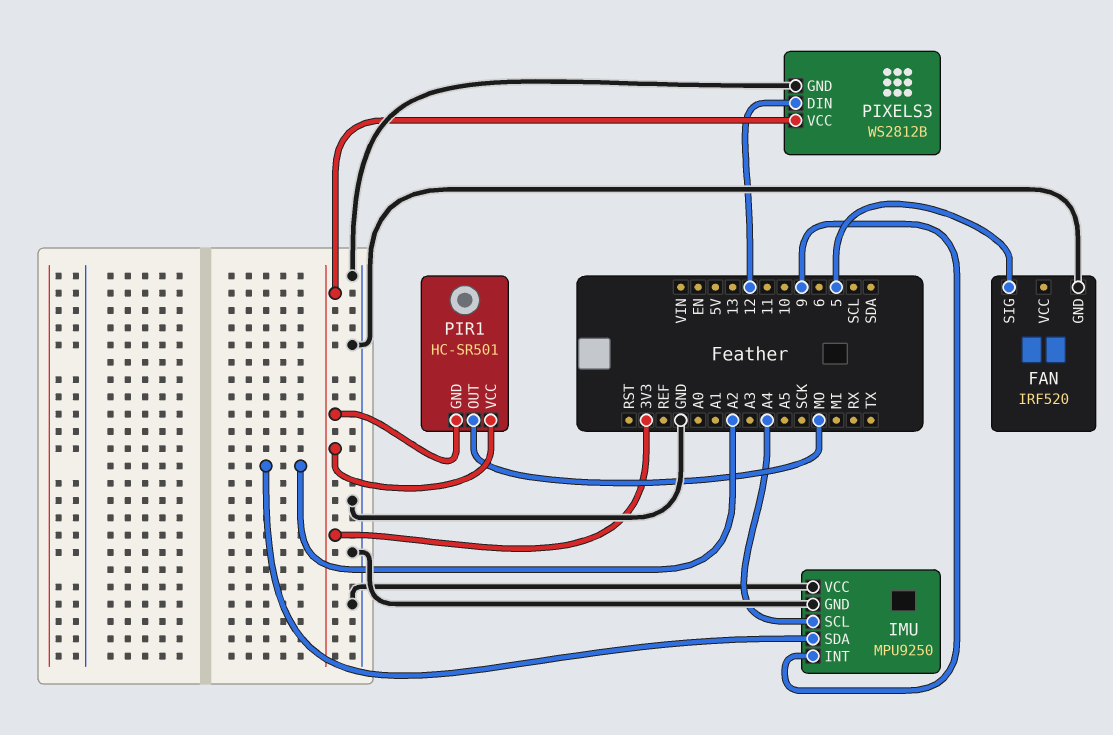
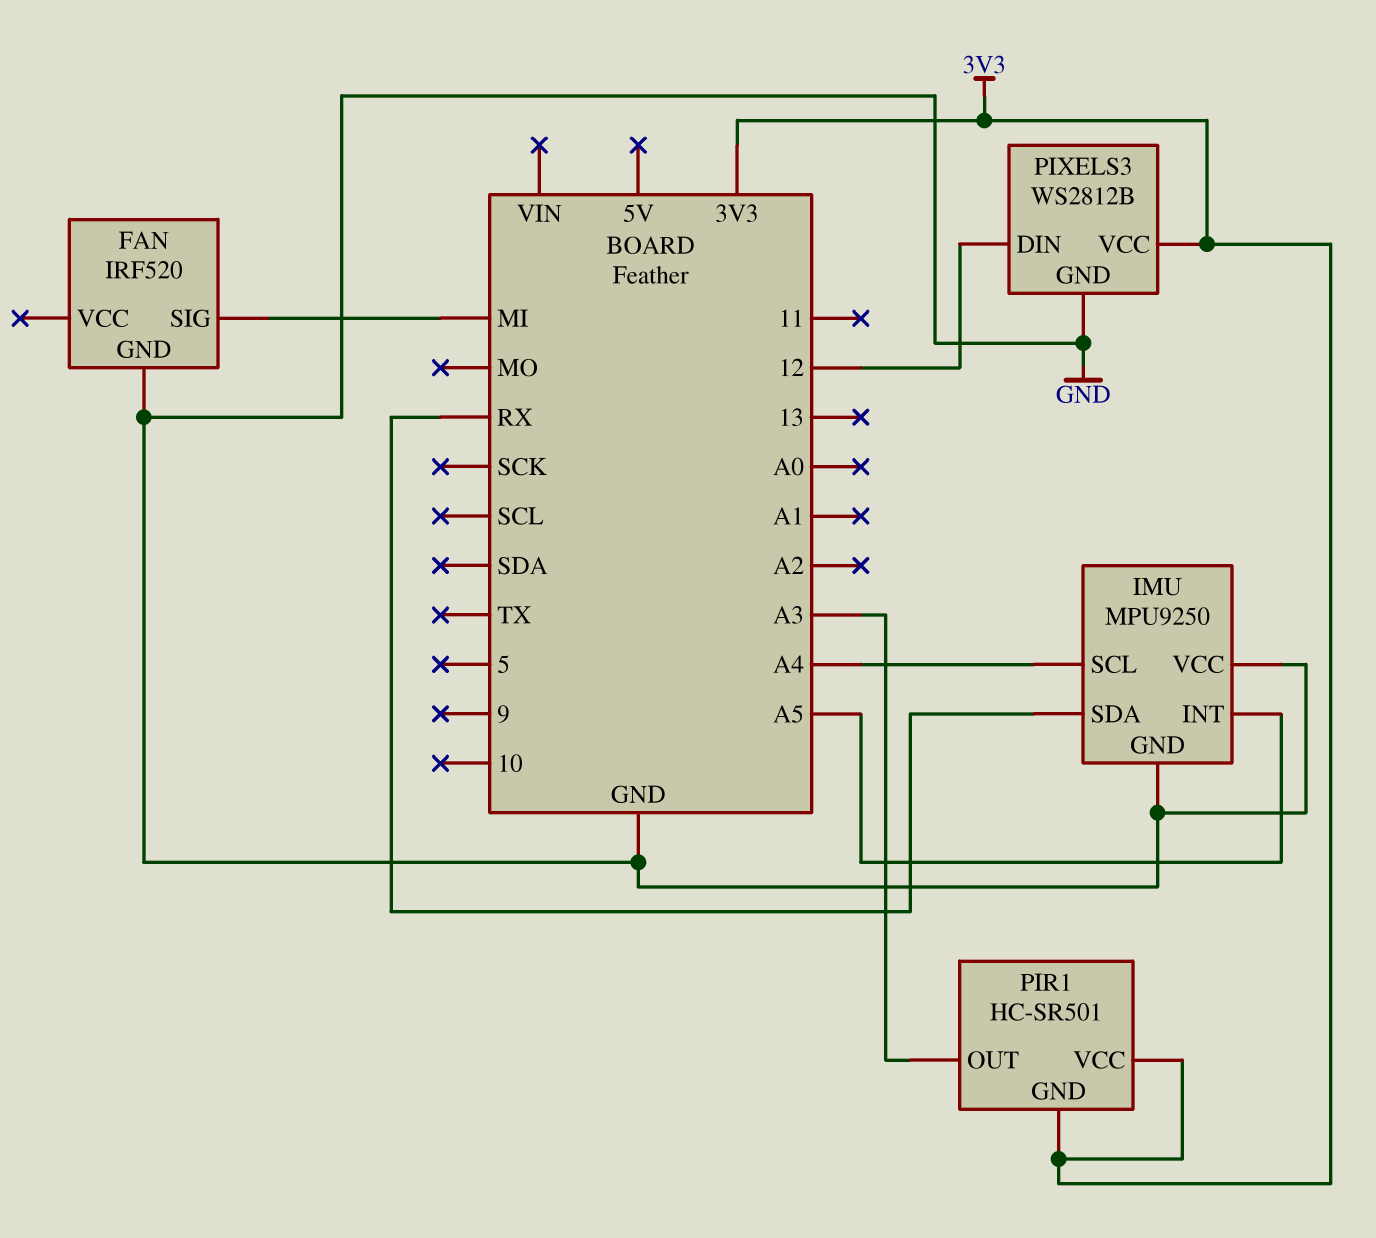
FAN pin SIG: 5 -> MI
IMU pin INT: 9 -> A5
IMU pin SDA: A2 -> RX
PIR1 pin OUT: MO -> A3

